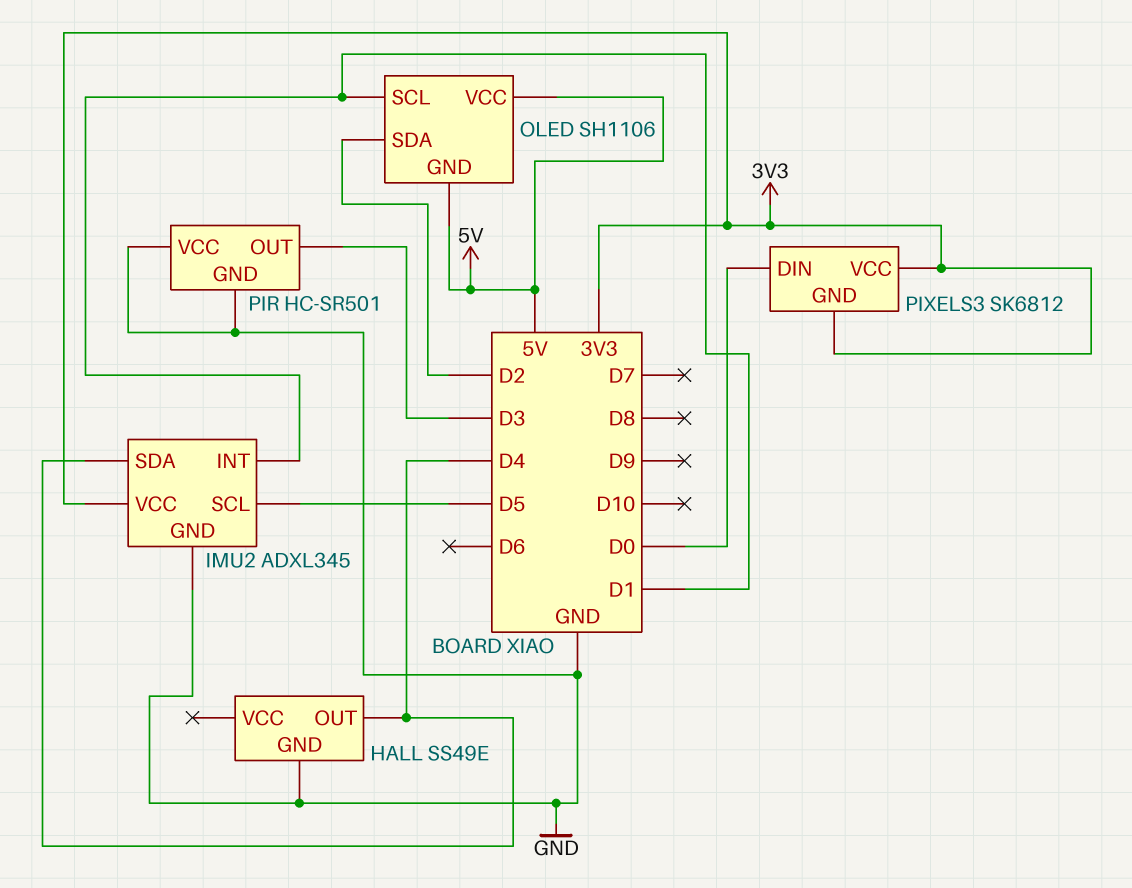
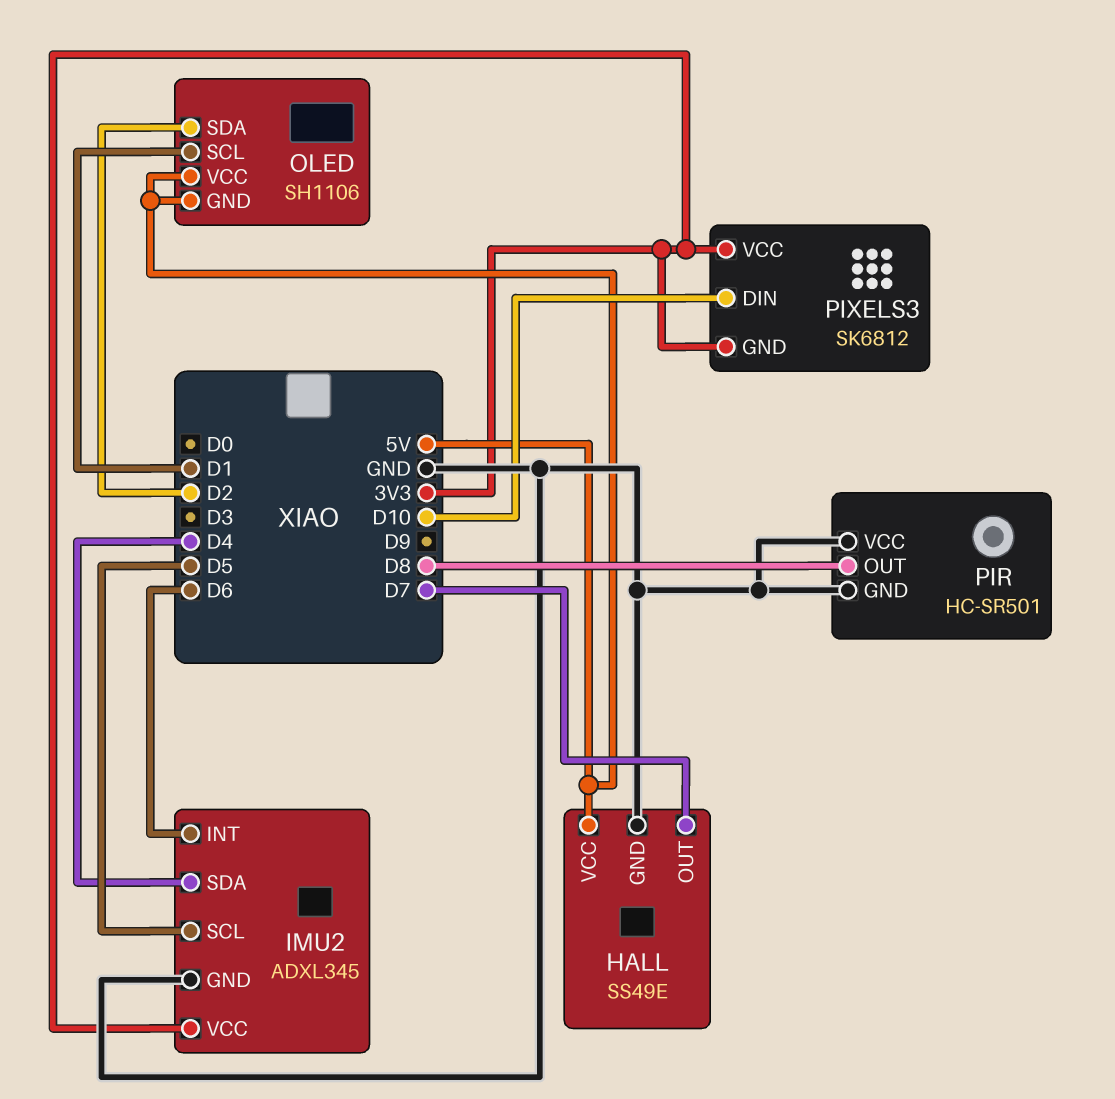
HALL pin OUT: D4 -> D7
HALL pin VCC: none -> 5V
IMU2 pin INT: D1 -> D6
PIR pin OUT: D3 -> D8
PIXELS3 pin DIN: D0 -> D10

